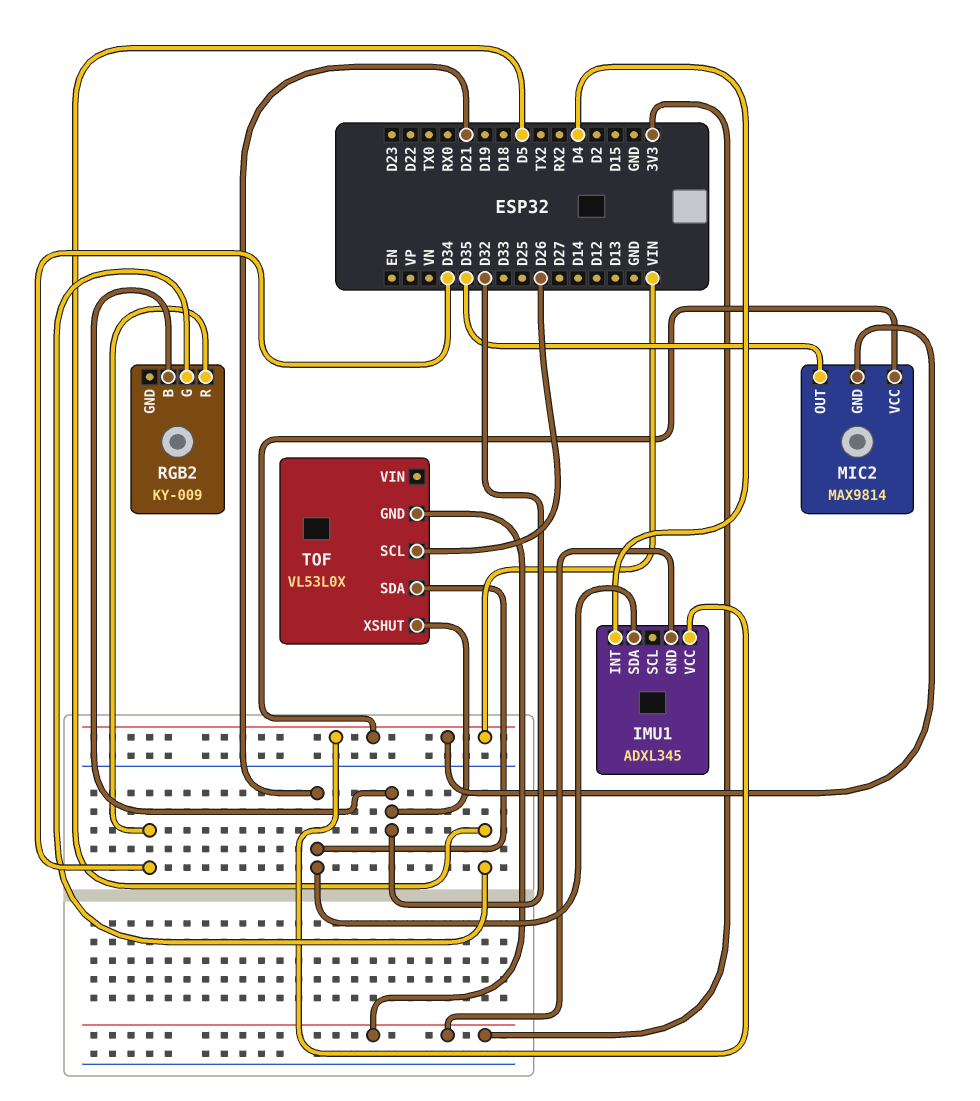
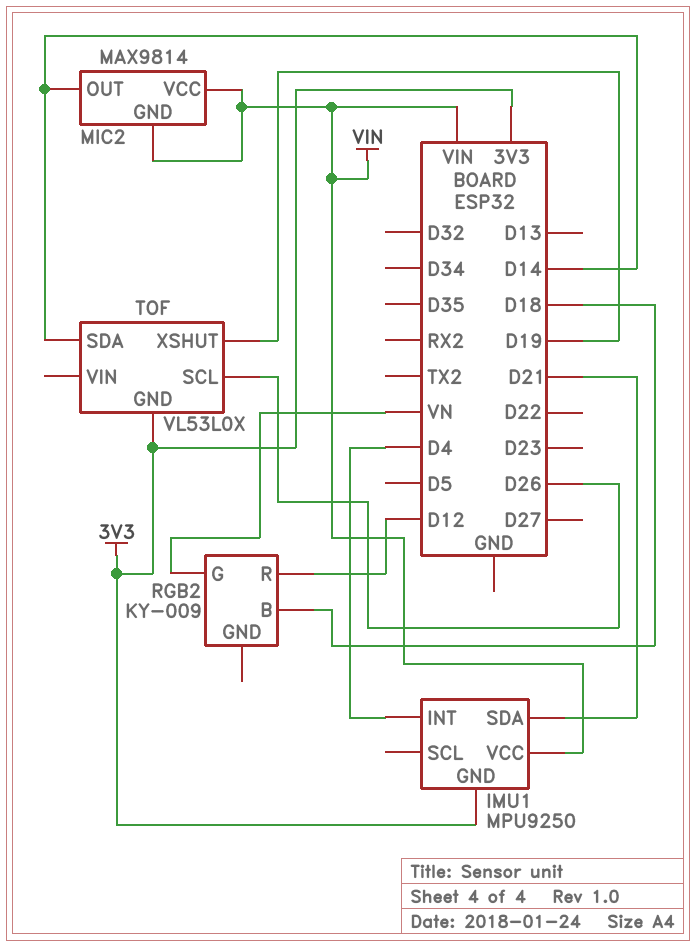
IMU1: ADXL345 -> MPU9250
MIC2 pin OUT: D35 -> D14
RGB2 pin B: D32 -> D18
RGB2 pin G: D5 -> VN
RGB2 pin R: D34 -> D12
TOF pin SDA: D21 -> D14
TOF pin XSHUT: D32 -> D19

